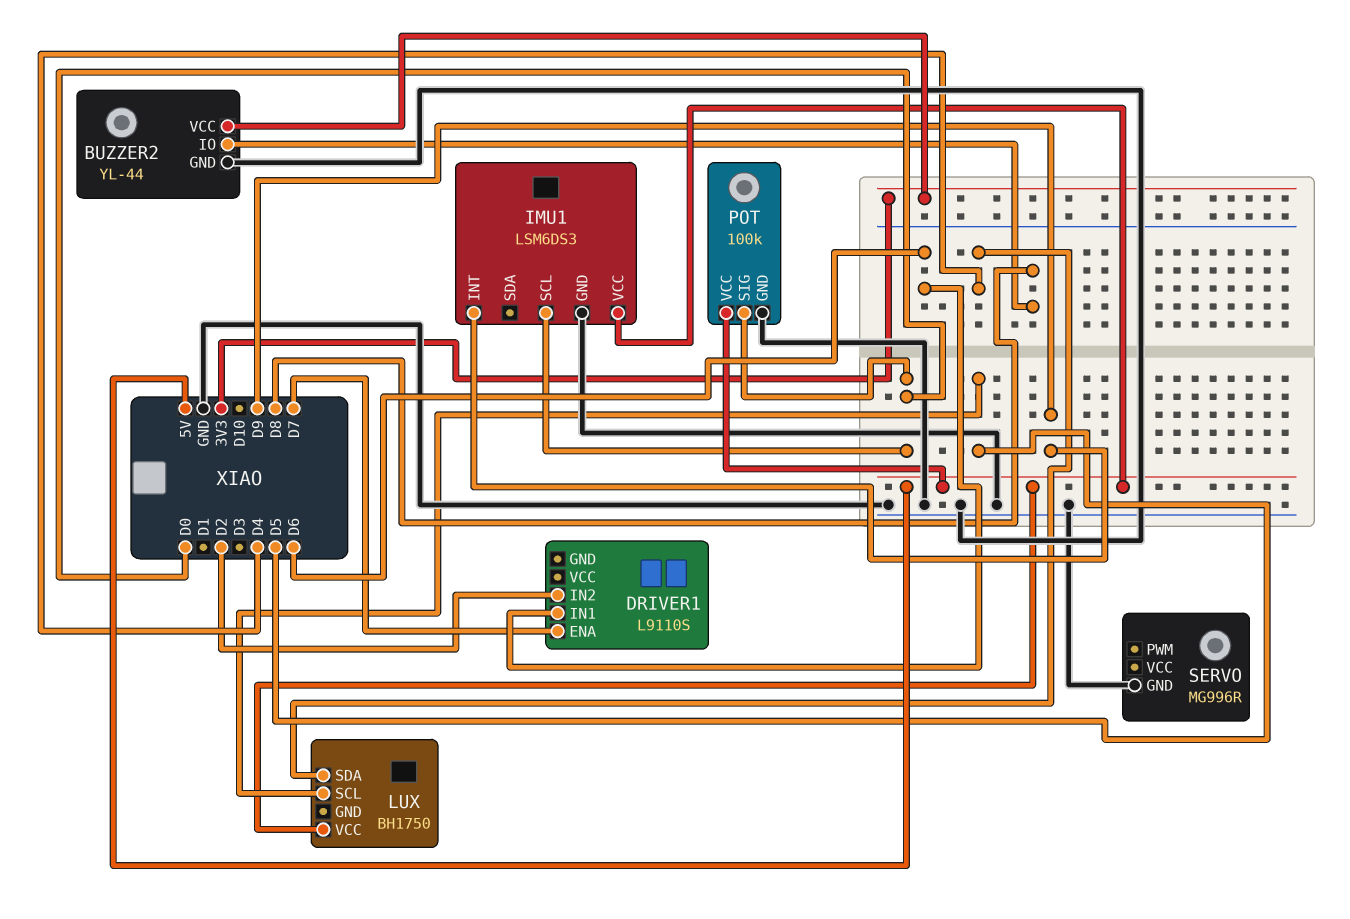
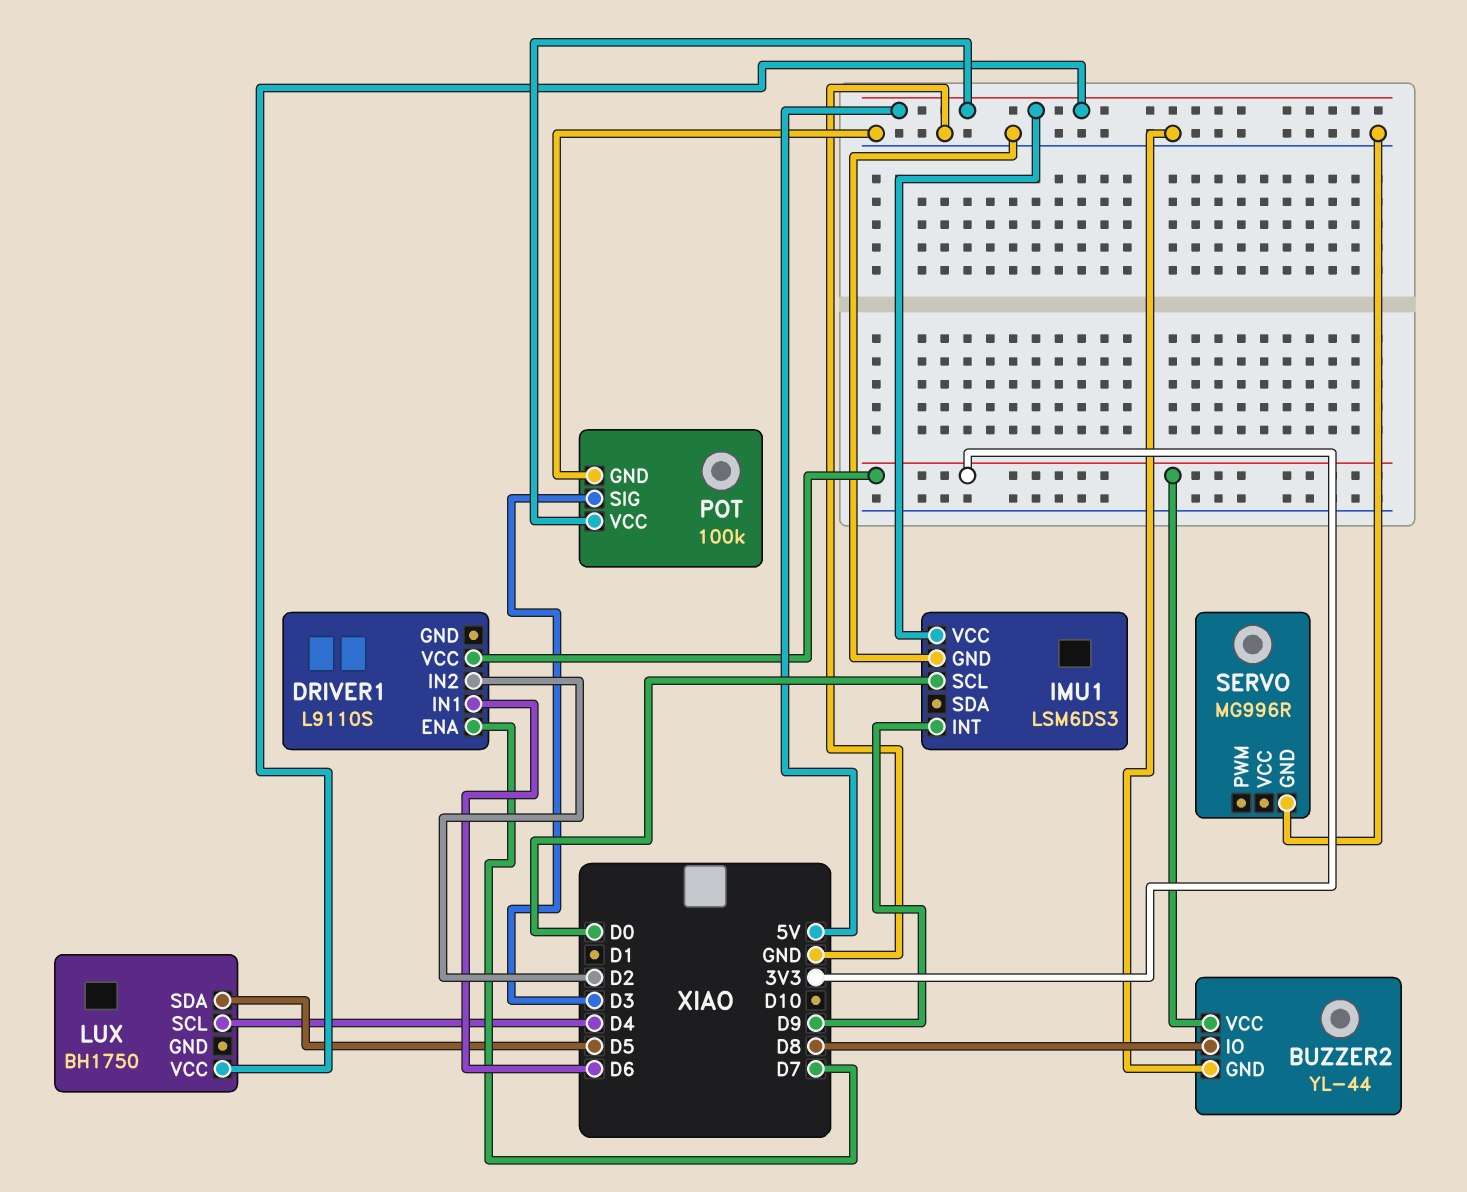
DRIVER1 pin VCC: none -> 3V3
LUX pin SCL: D5 -> D4
LUX pin SDA: D4 -> D5
POT pin SIG: D0 -> D3

